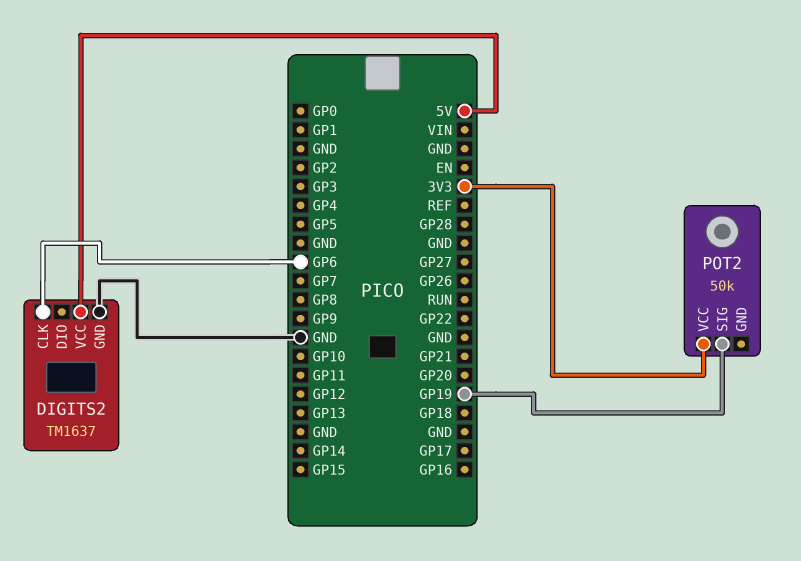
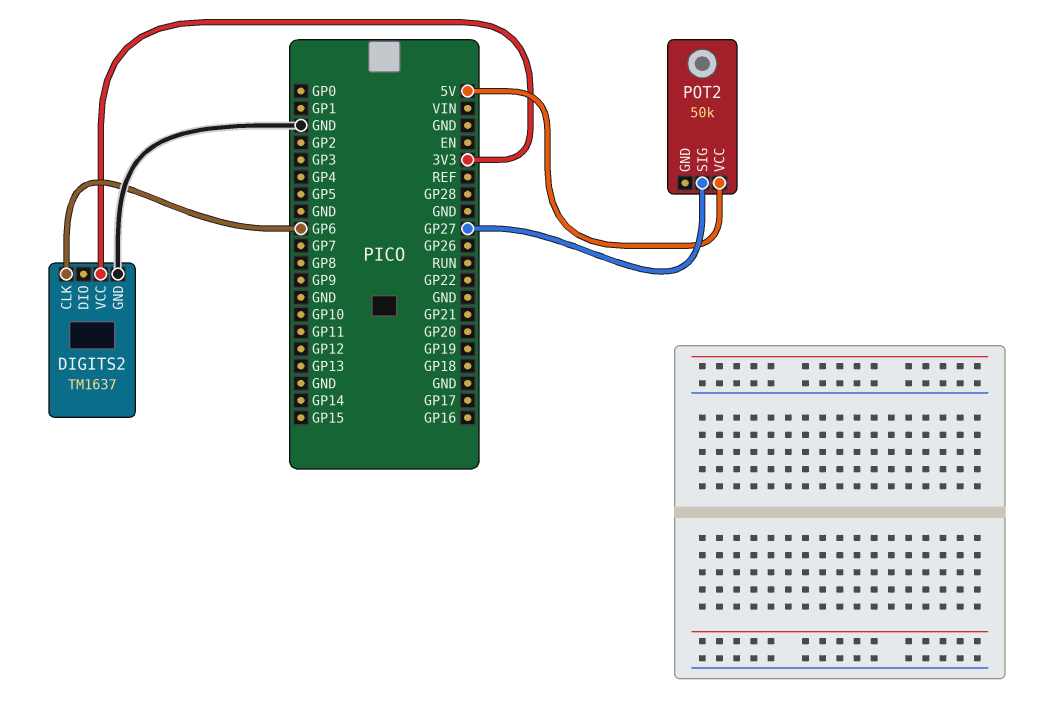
DIGITS2 pin VCC: 5V -> 3V3
POT2 pin SIG: GP19 -> GP27
POT2 pin VCC: 3V3 -> 5V

